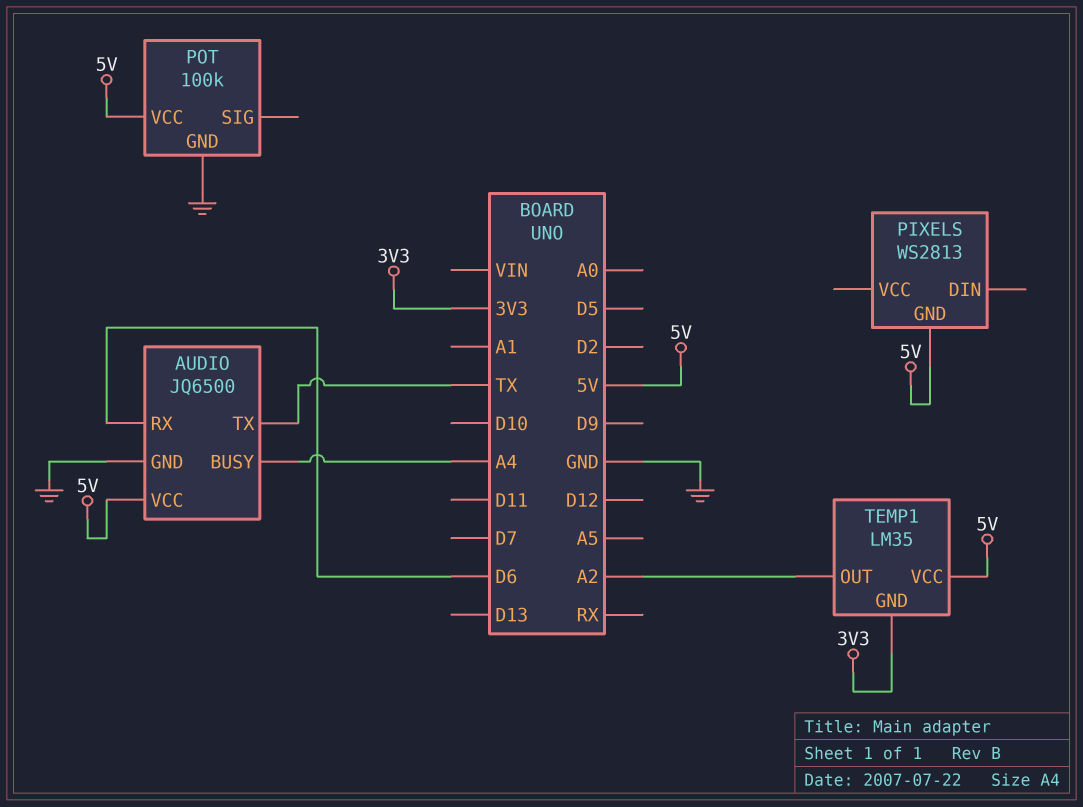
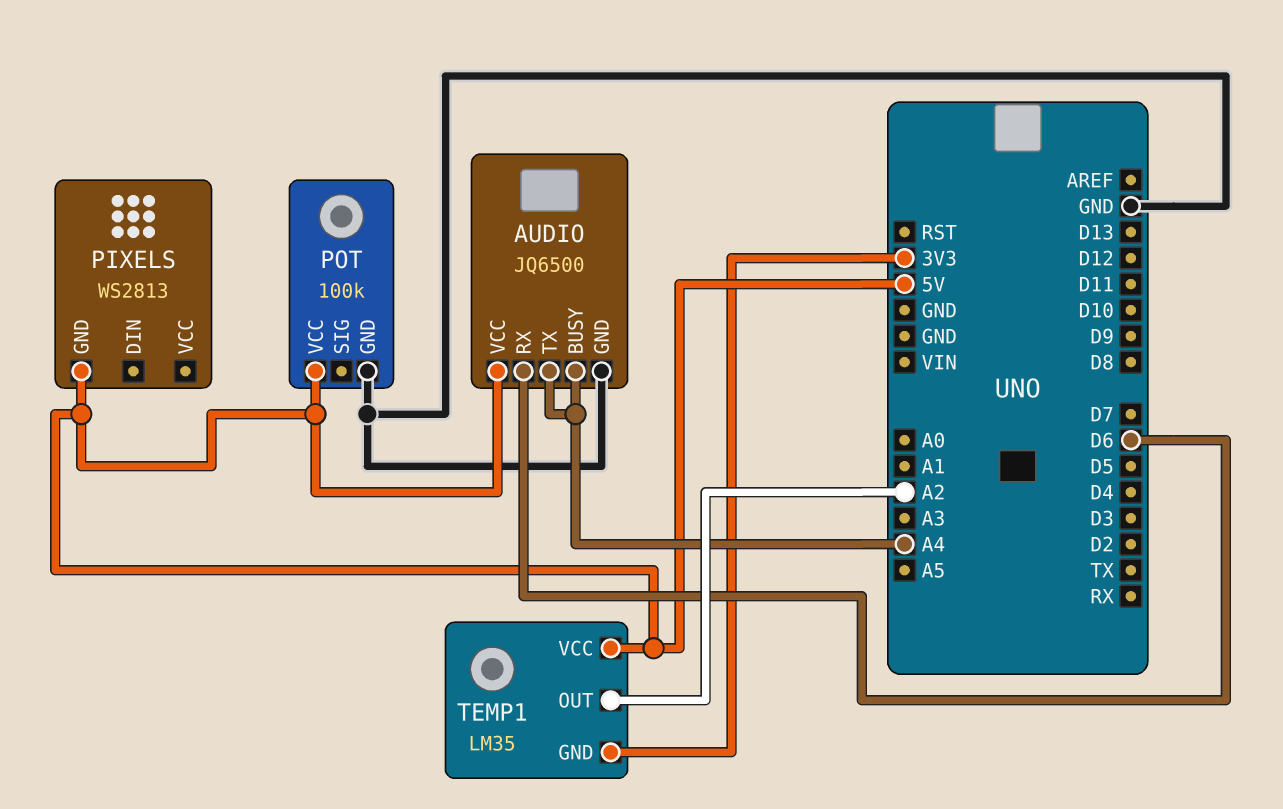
AUDIO pin TX: TX -> A4

